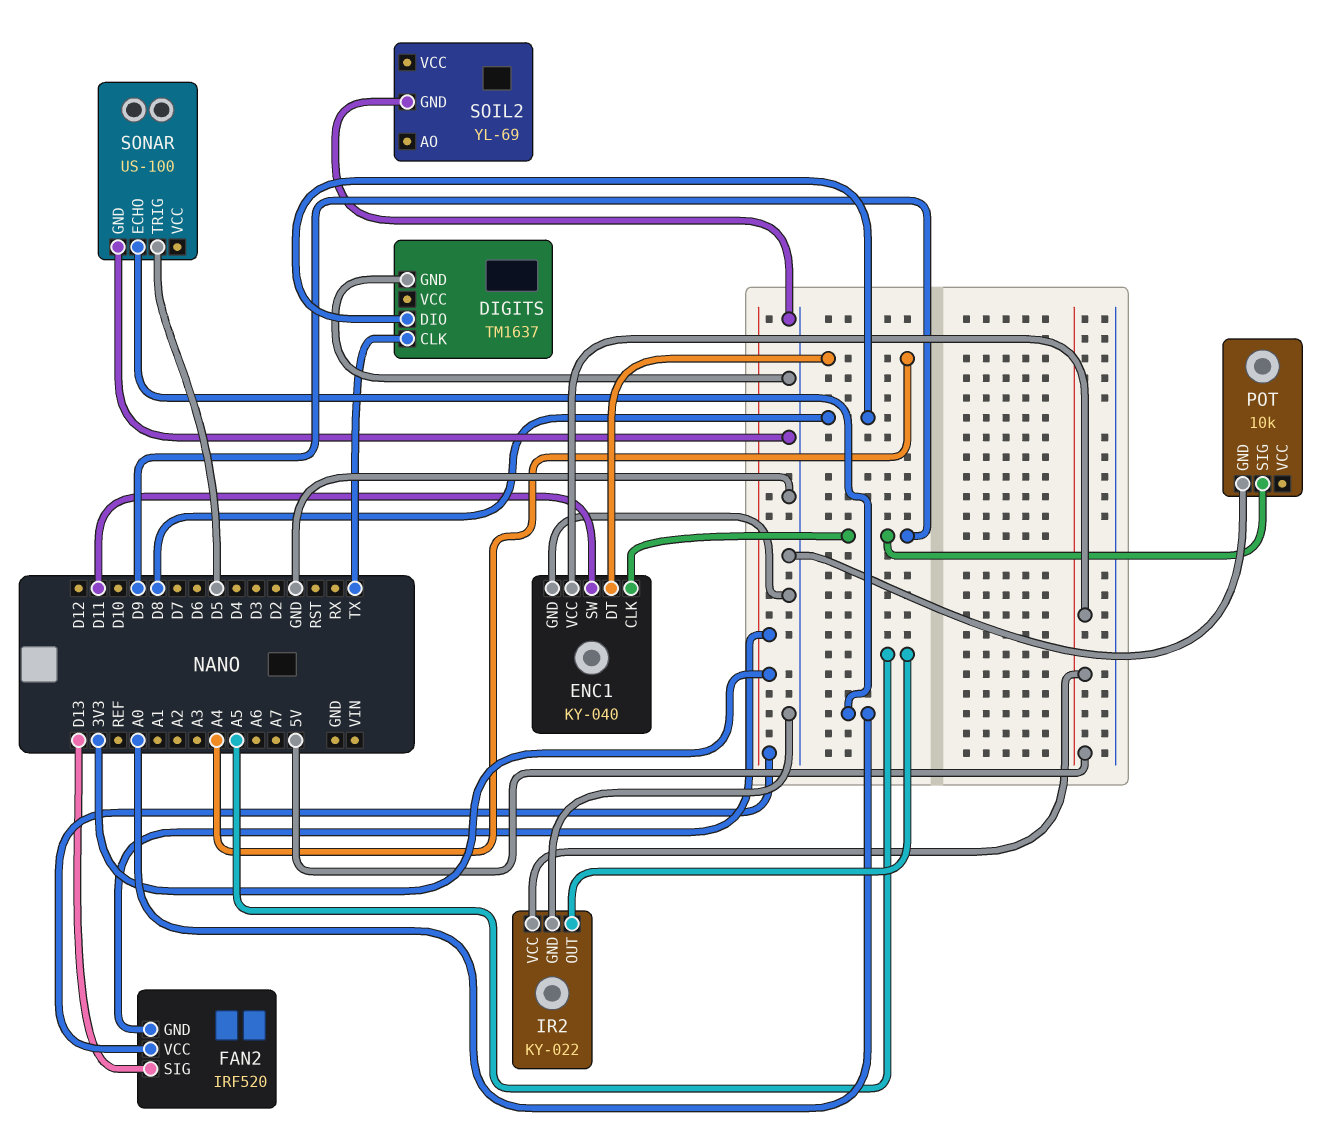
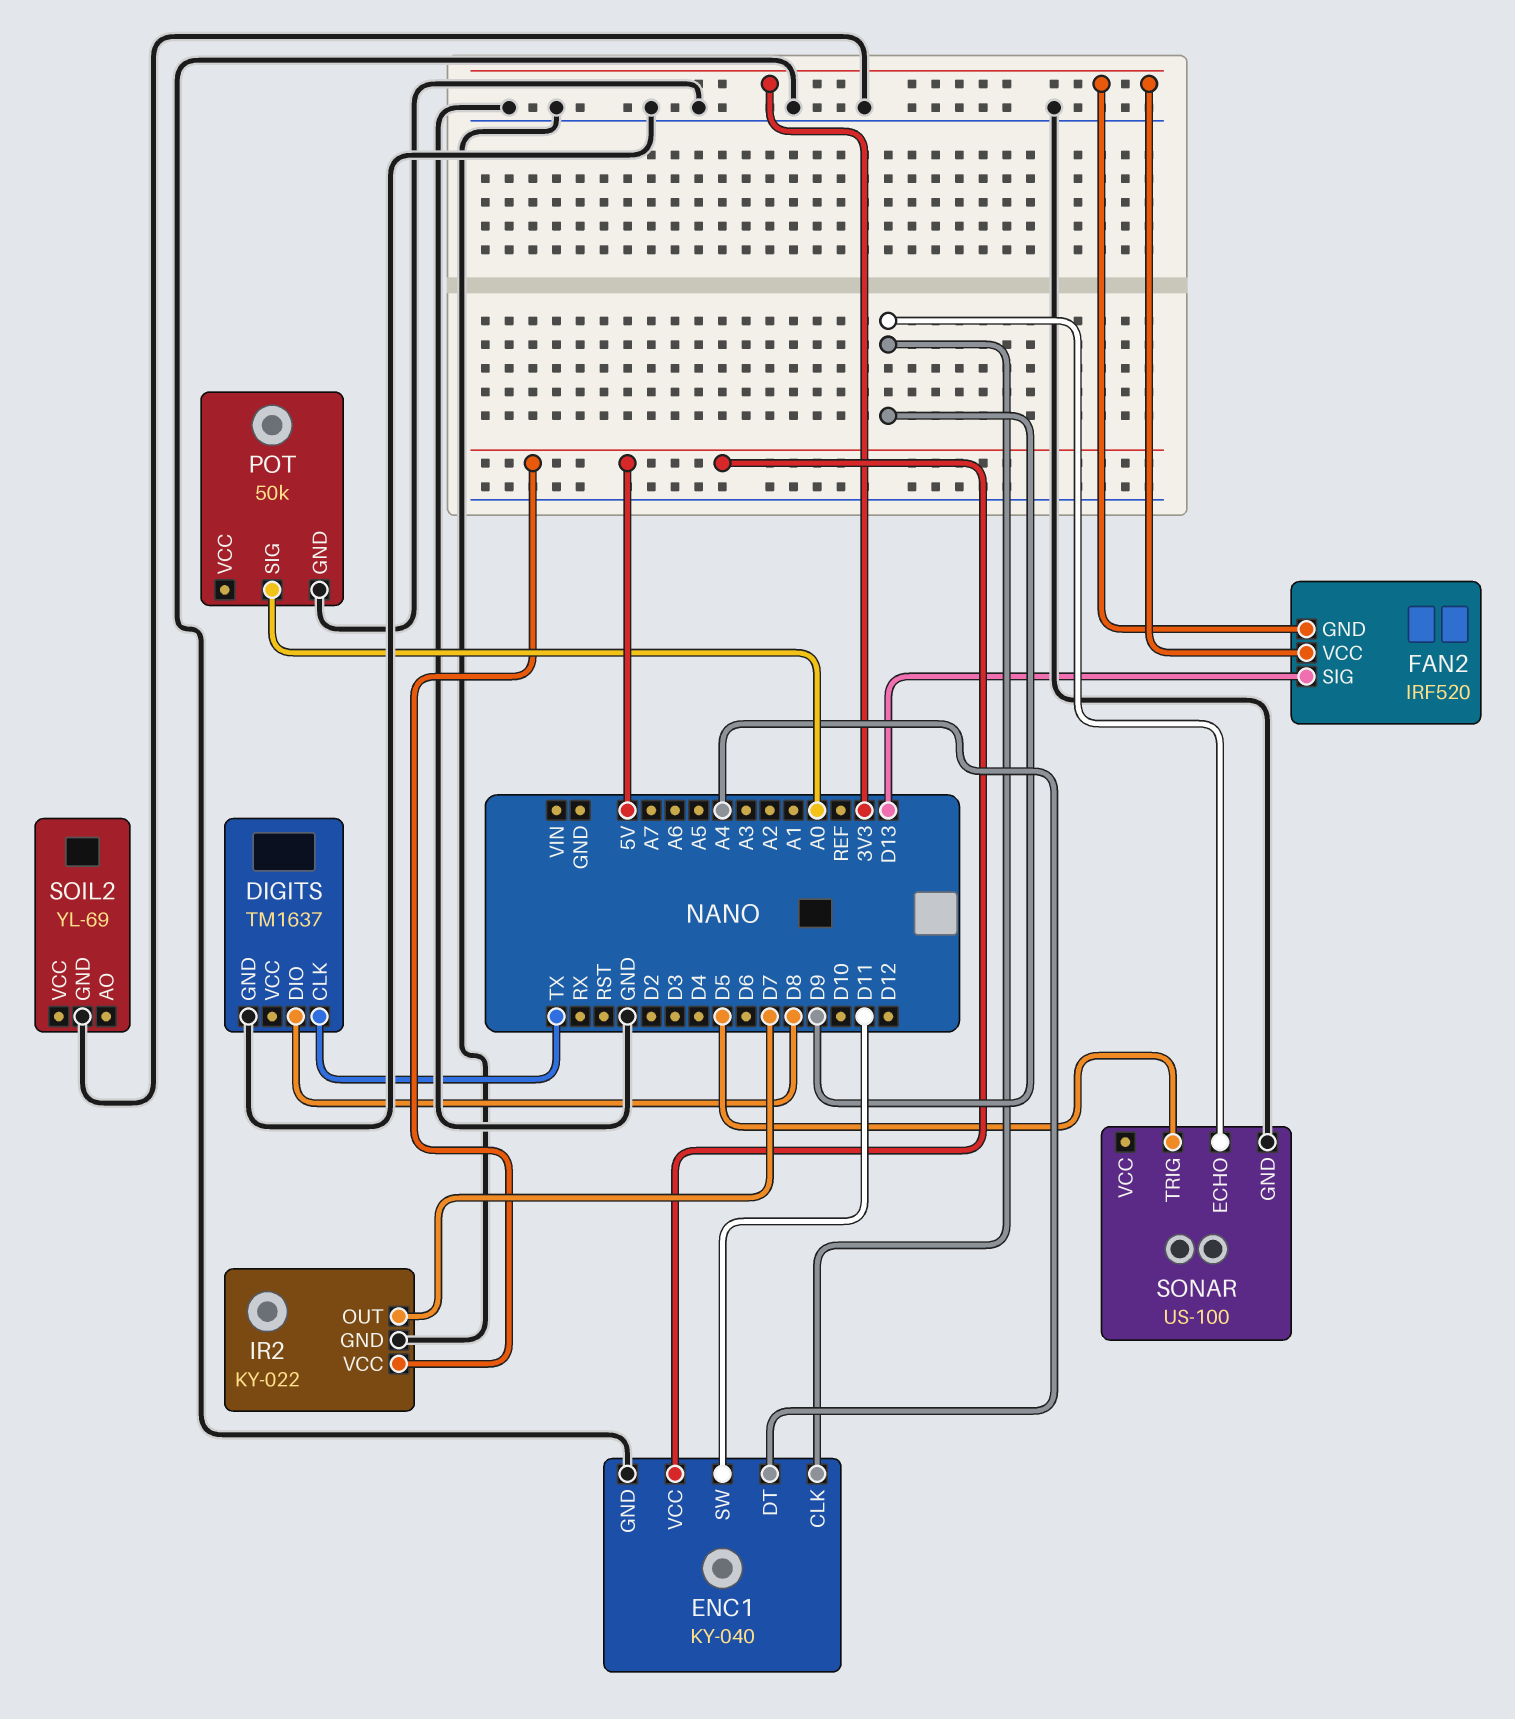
IR2 pin OUT: A5 -> D7
POT: 10k -> 50k
POT pin SIG: D9 -> A0
SONAR pin ECHO: A0 -> D9

